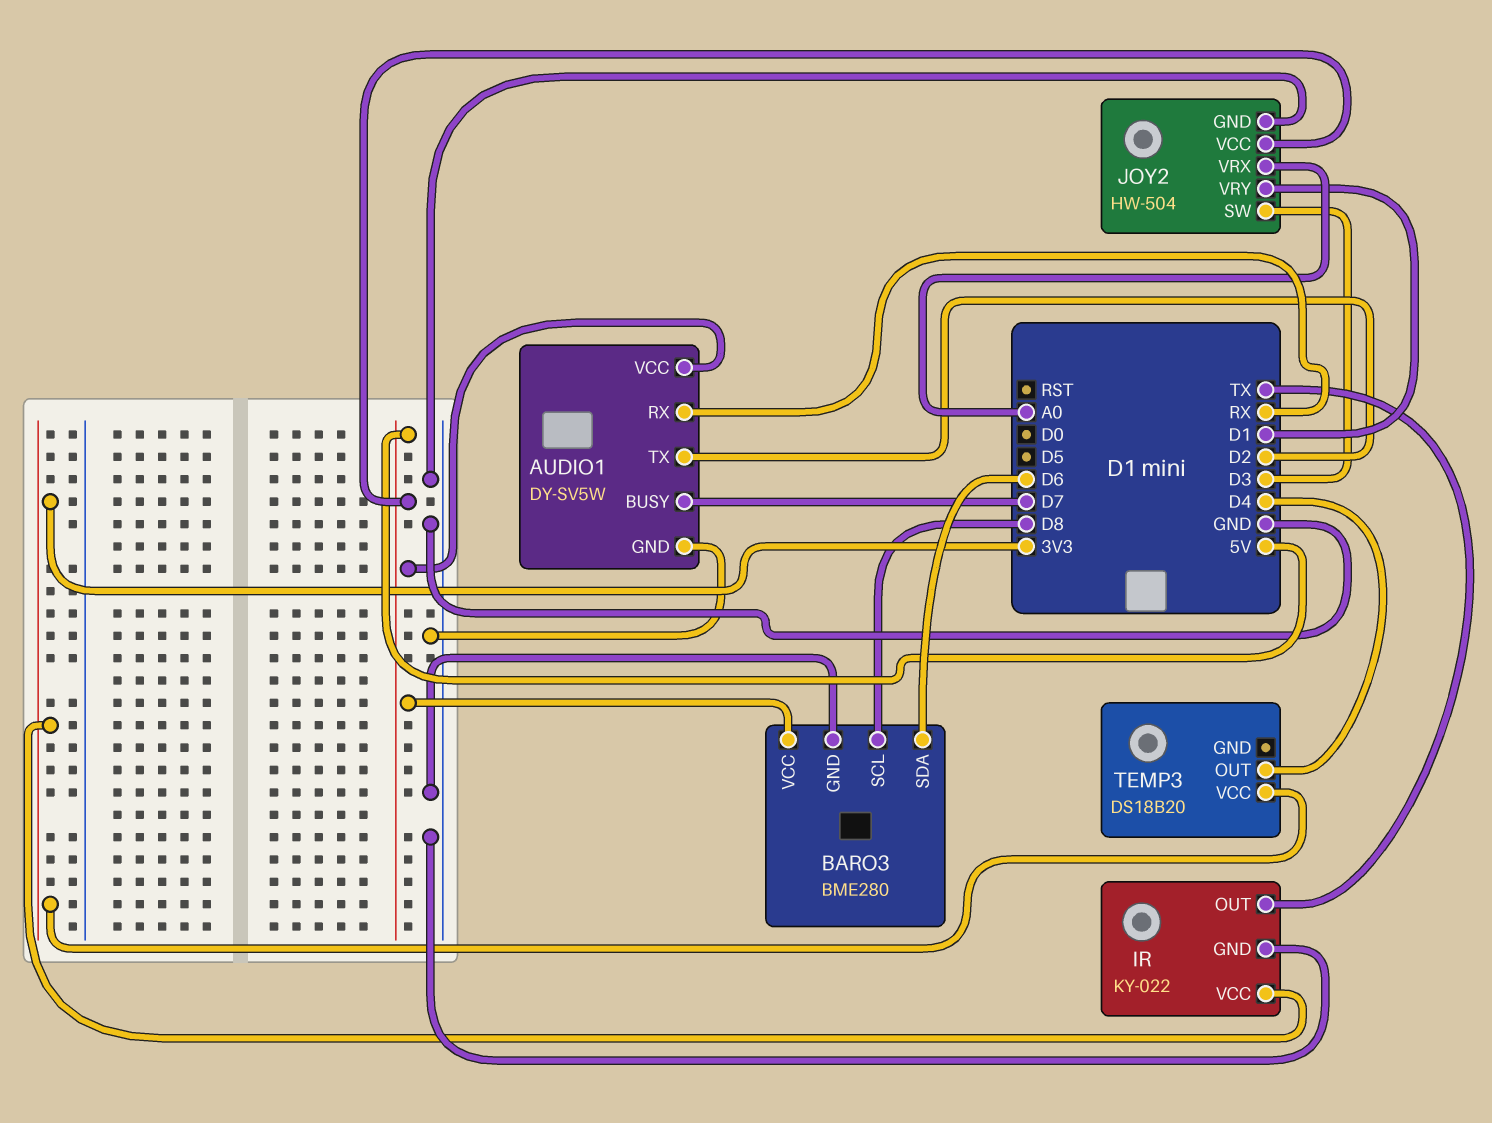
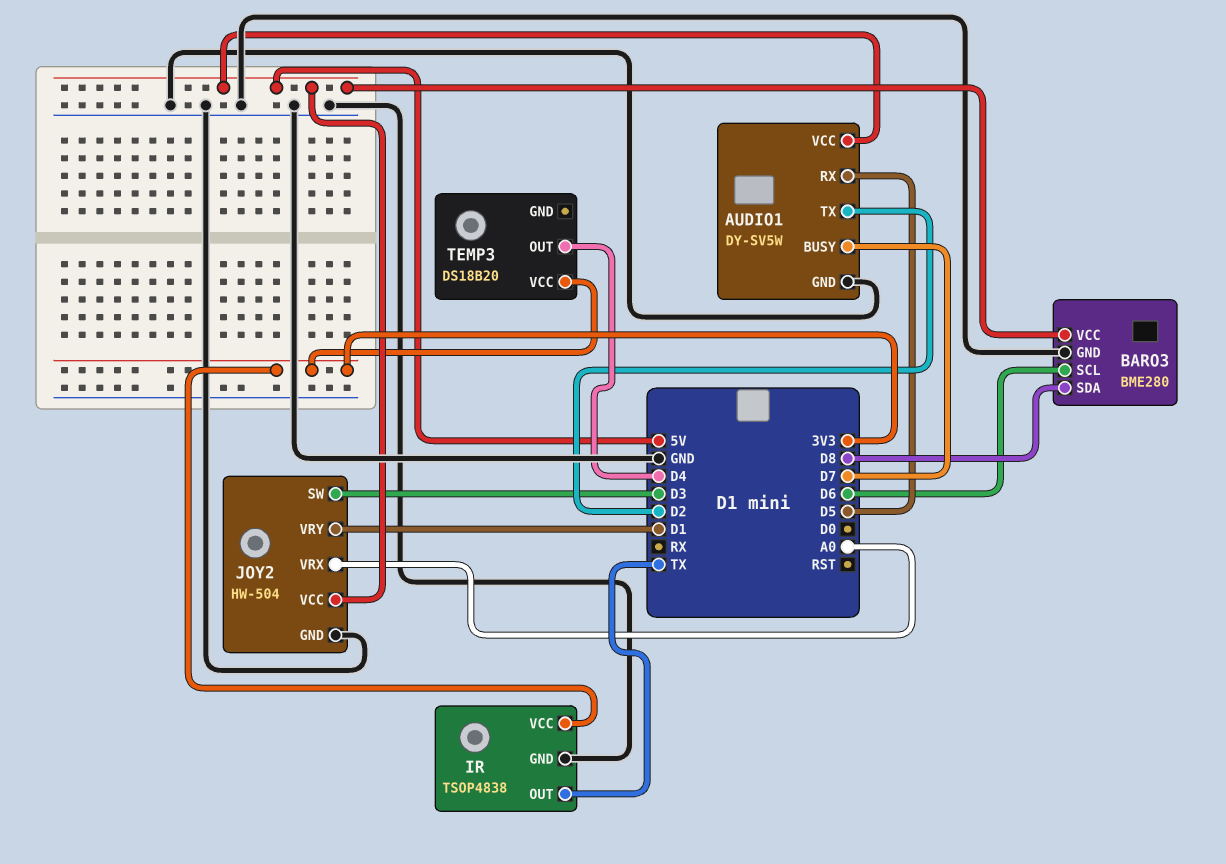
AUDIO1 pin RX: RX -> D5
BARO3 pin SCL: D8 -> D6
BARO3 pin SDA: D6 -> D8
IR: KY-022 -> TSOP4838

